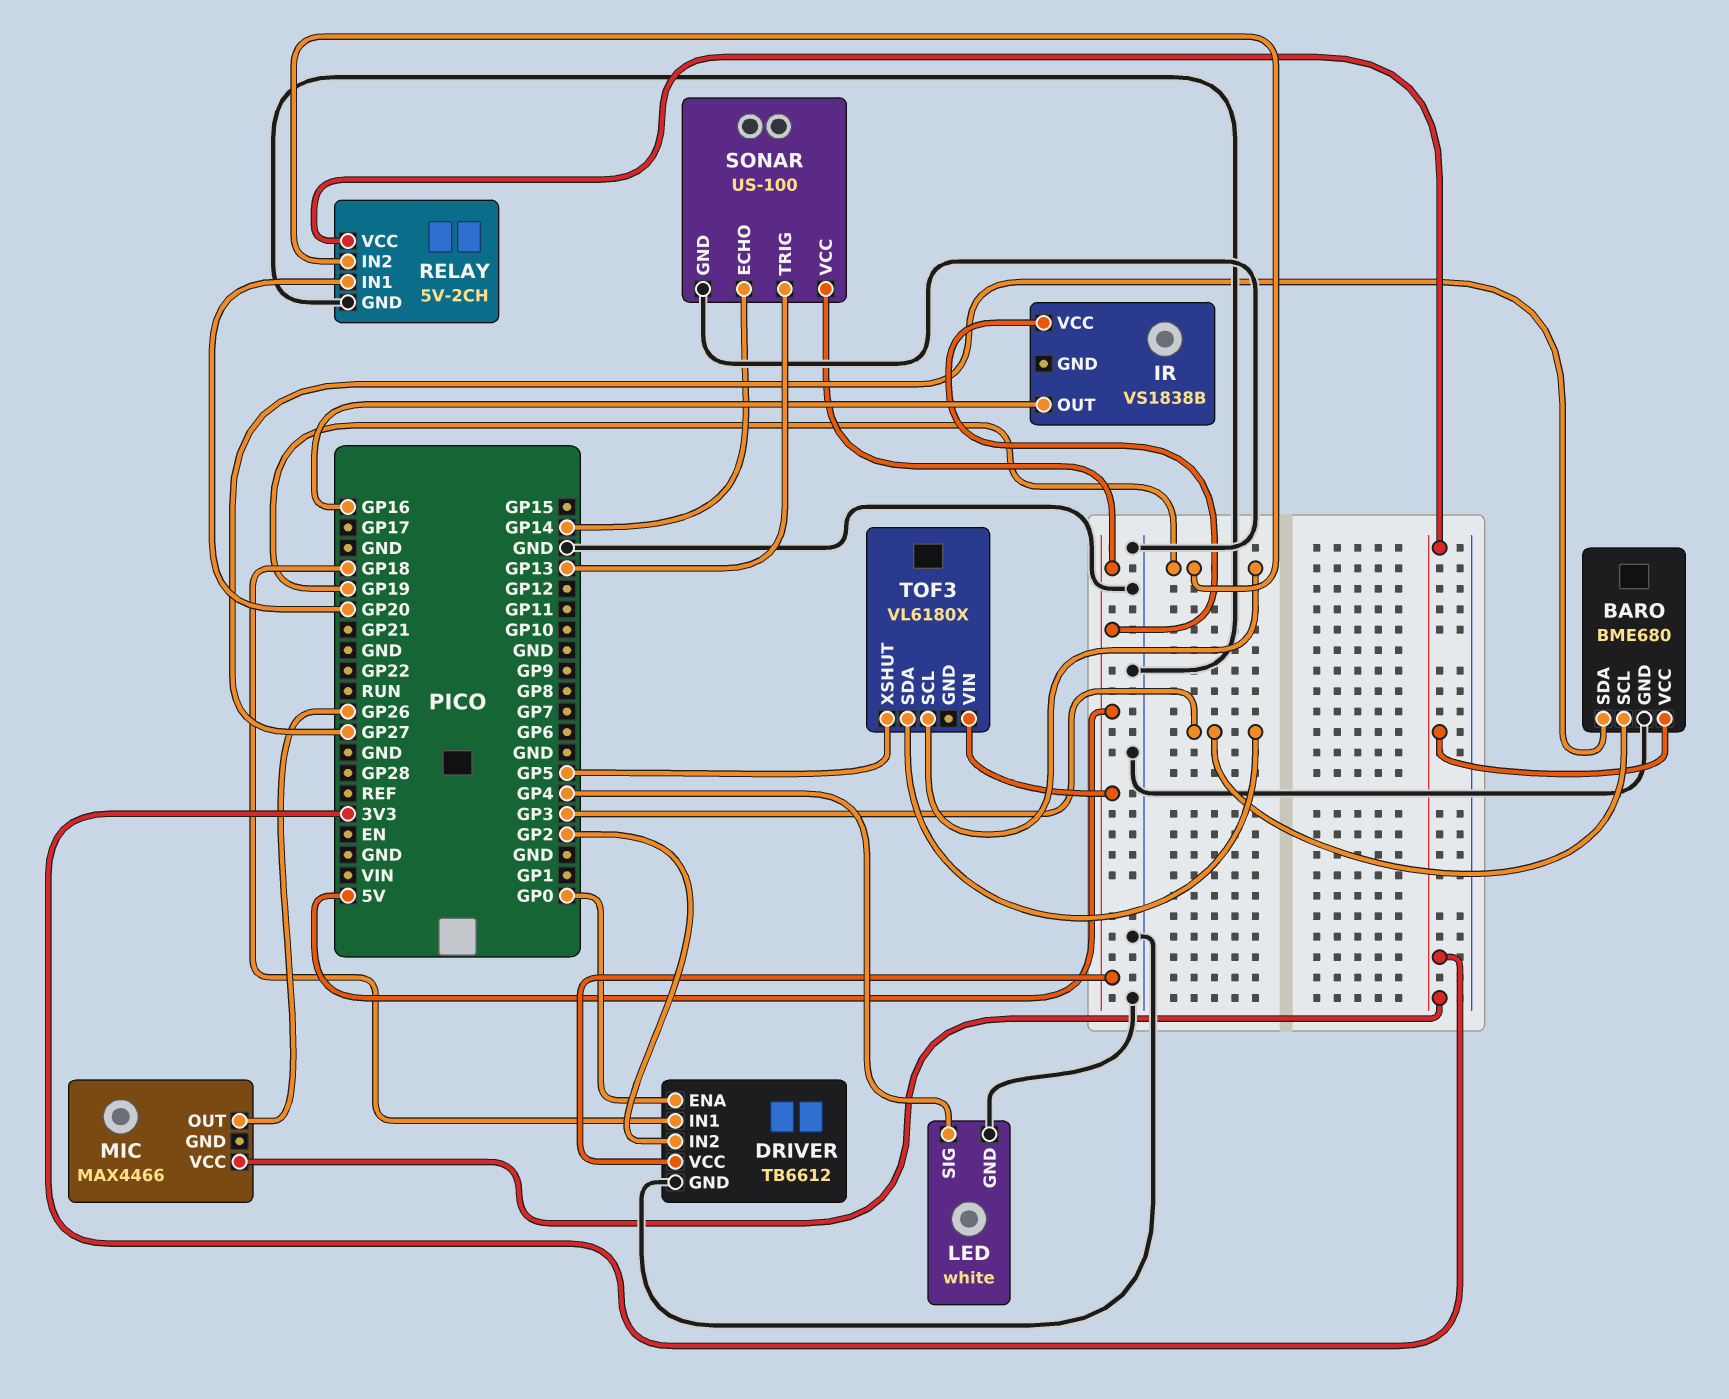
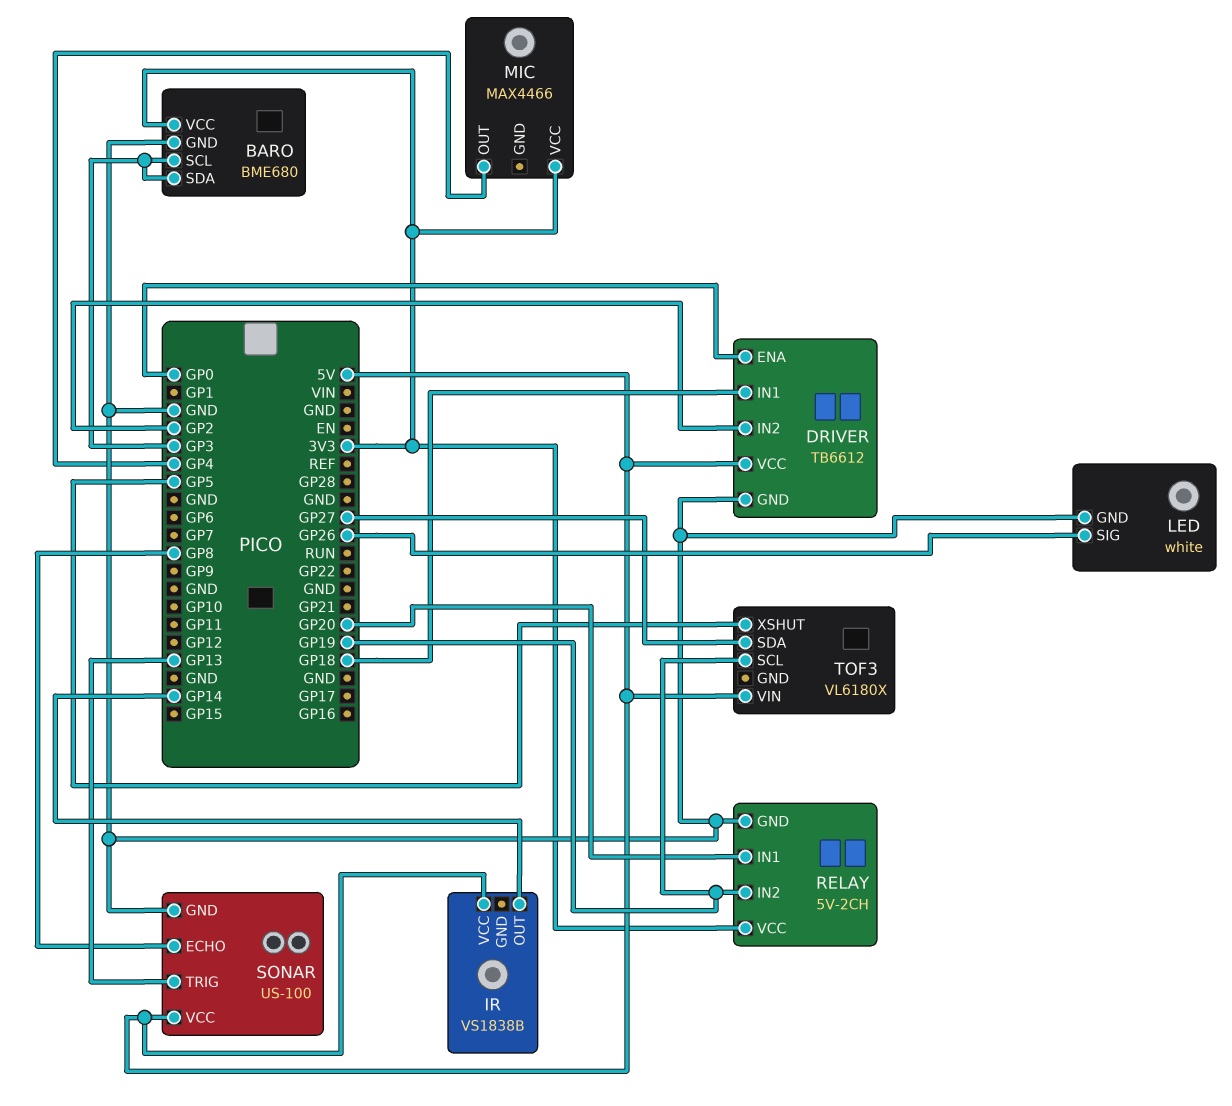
BARO pin SDA: GP27 -> GP3
IR pin OUT: GP16 -> GP14
LED pin SIG: GP4 -> GP26
MIC pin OUT: GP26 -> GP4
SONAR pin ECHO: GP14 -> GP8
TOF3 pin SDA: GP3 -> GP27

